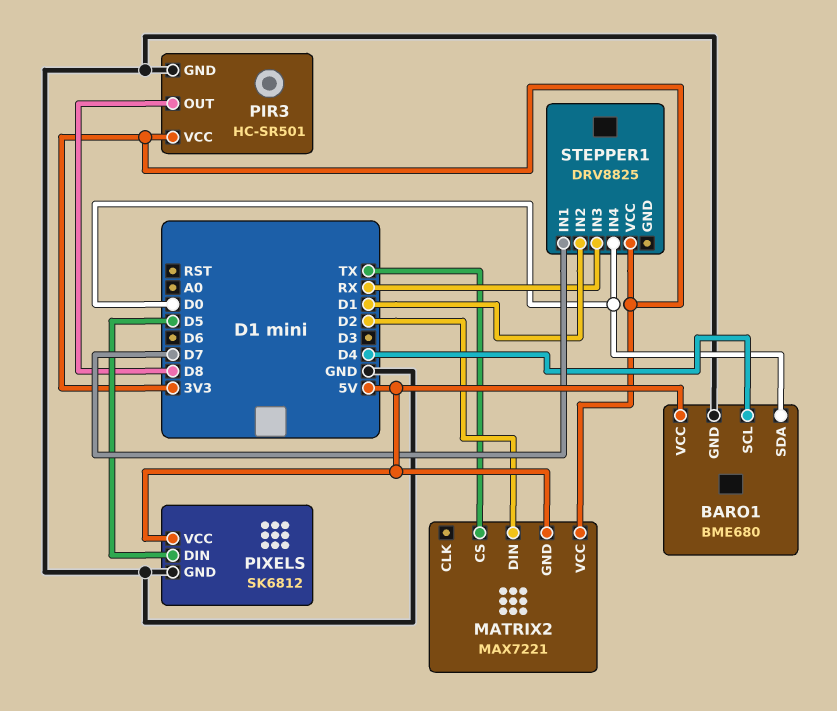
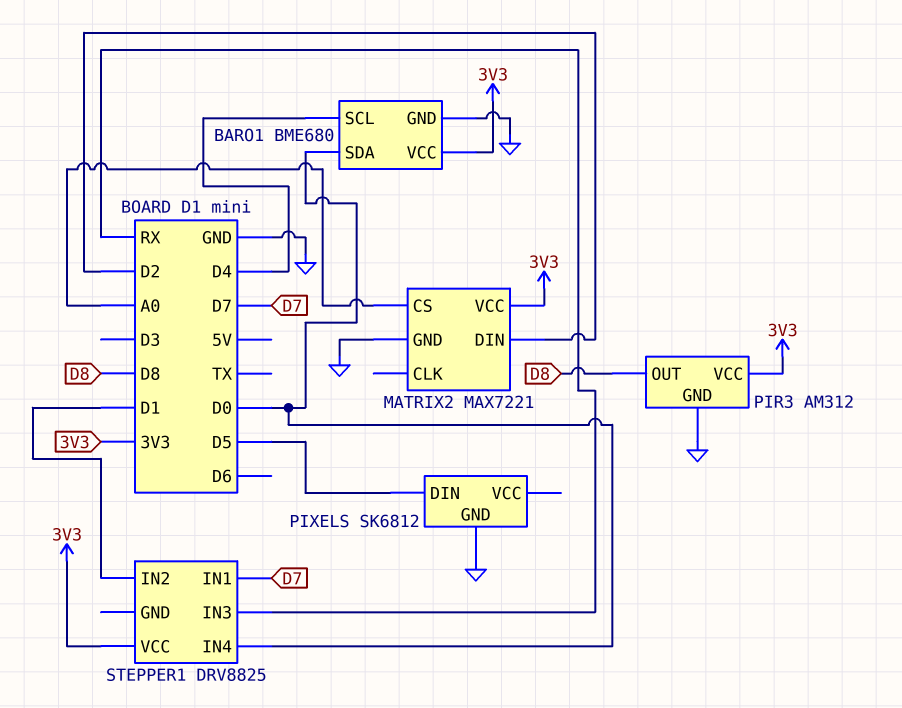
BARO1 pin VCC: 5V -> 3V3
MATRIX2 pin CS: TX -> A0
MATRIX2 pin GND: 5V -> GND
PIR3: HC-SR501 -> AM312
PIXELS pin VCC: 5V -> none

